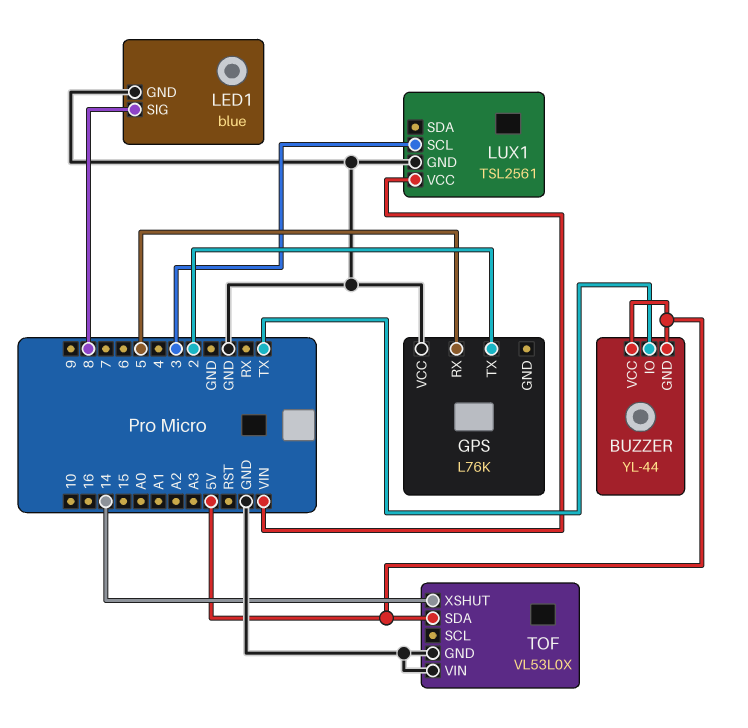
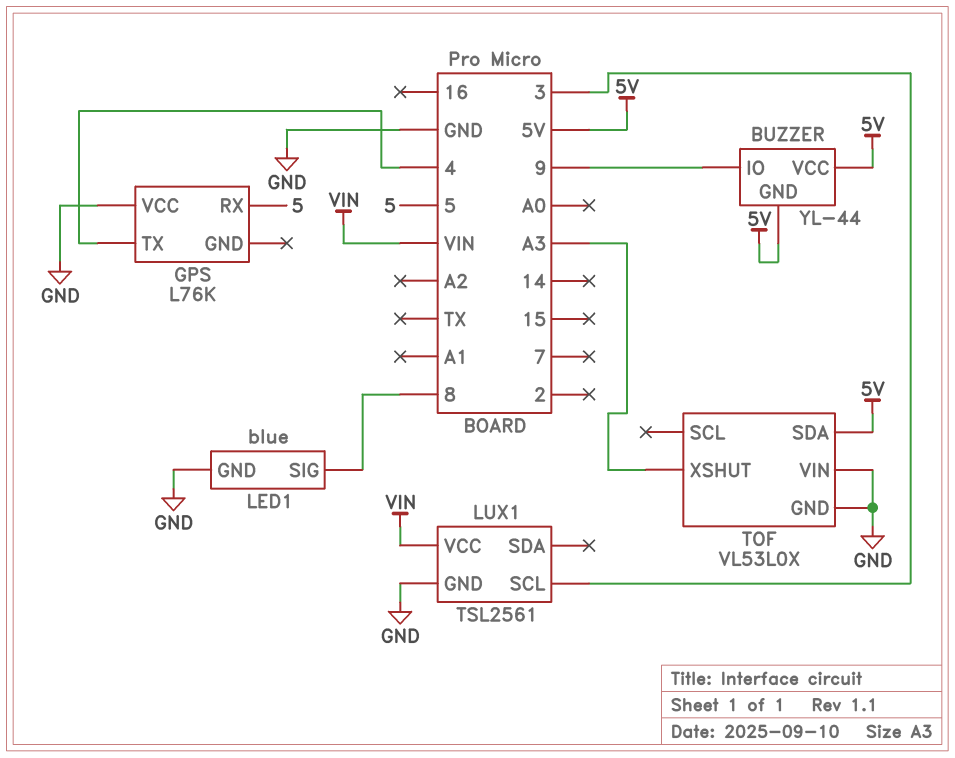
BUZZER pin IO: TX -> 9
GPS pin TX: 2 -> 4
TOF pin XSHUT: 14 -> A3

